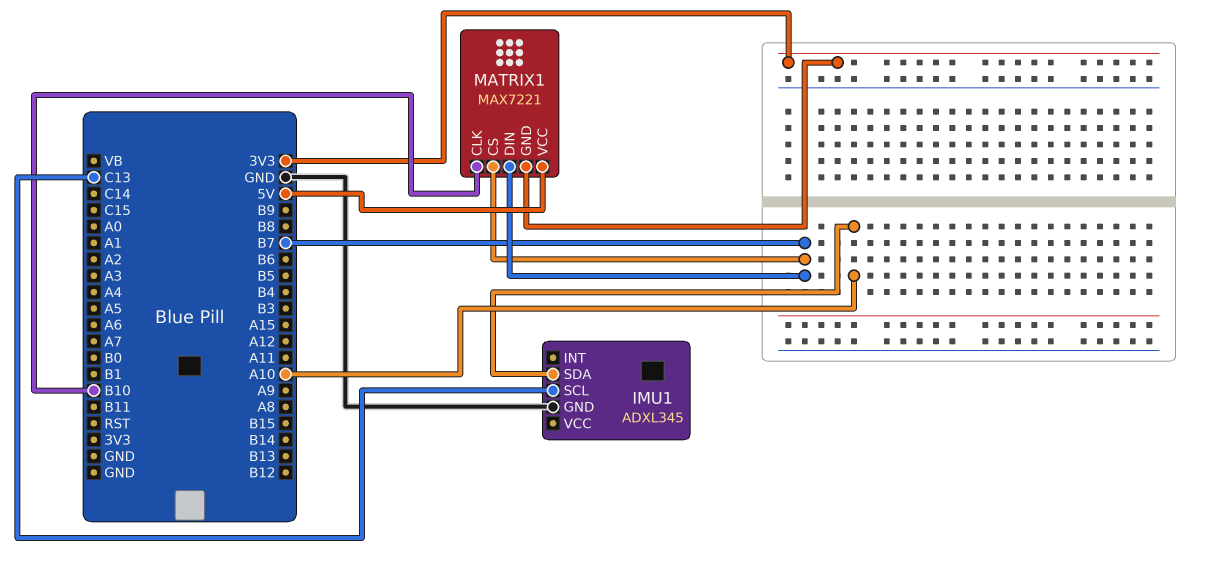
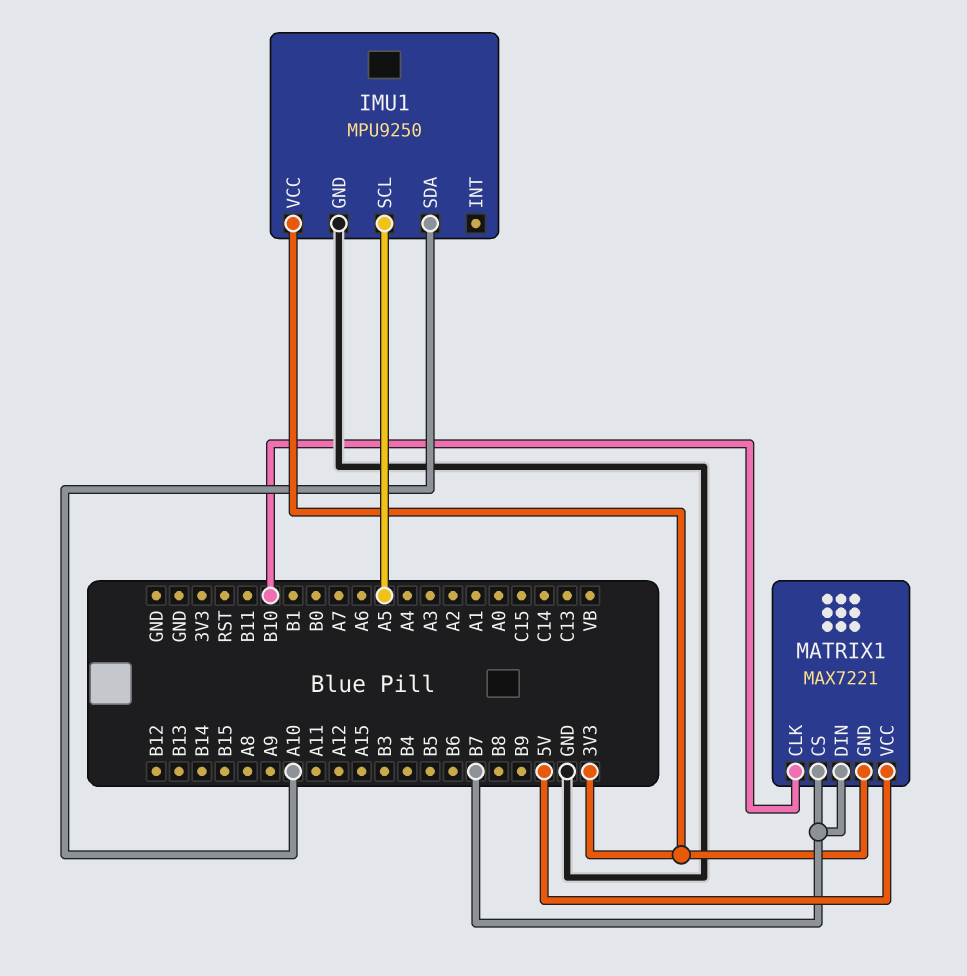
IMU1: ADXL345 -> MPU9250
IMU1 pin SCL: C13 -> A5
IMU1 pin VCC: none -> 3V3

